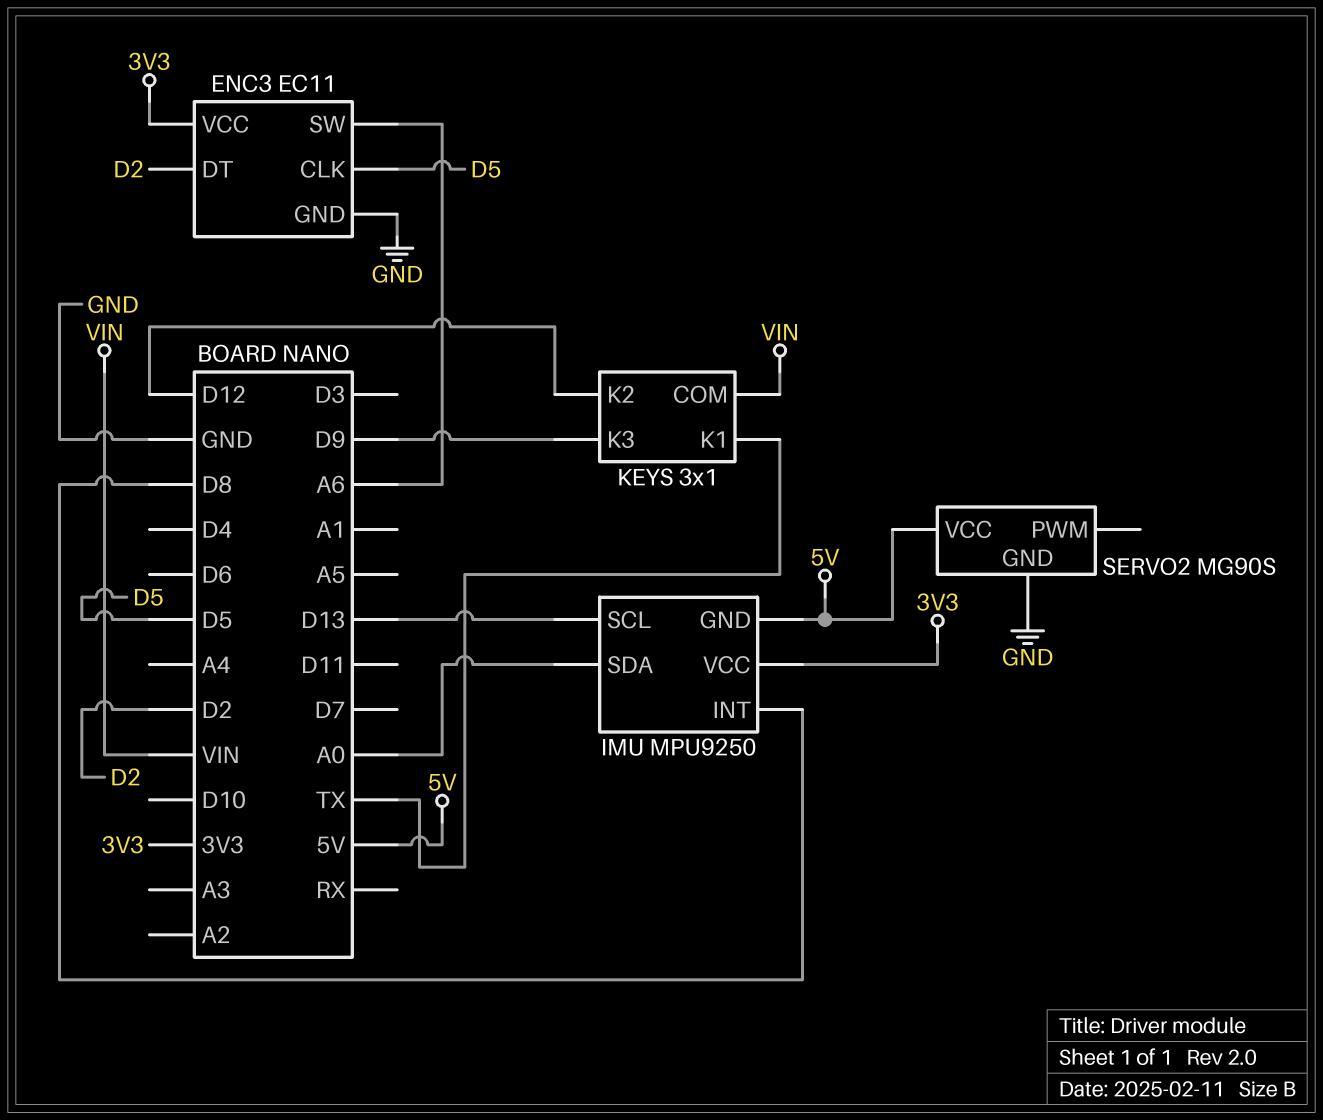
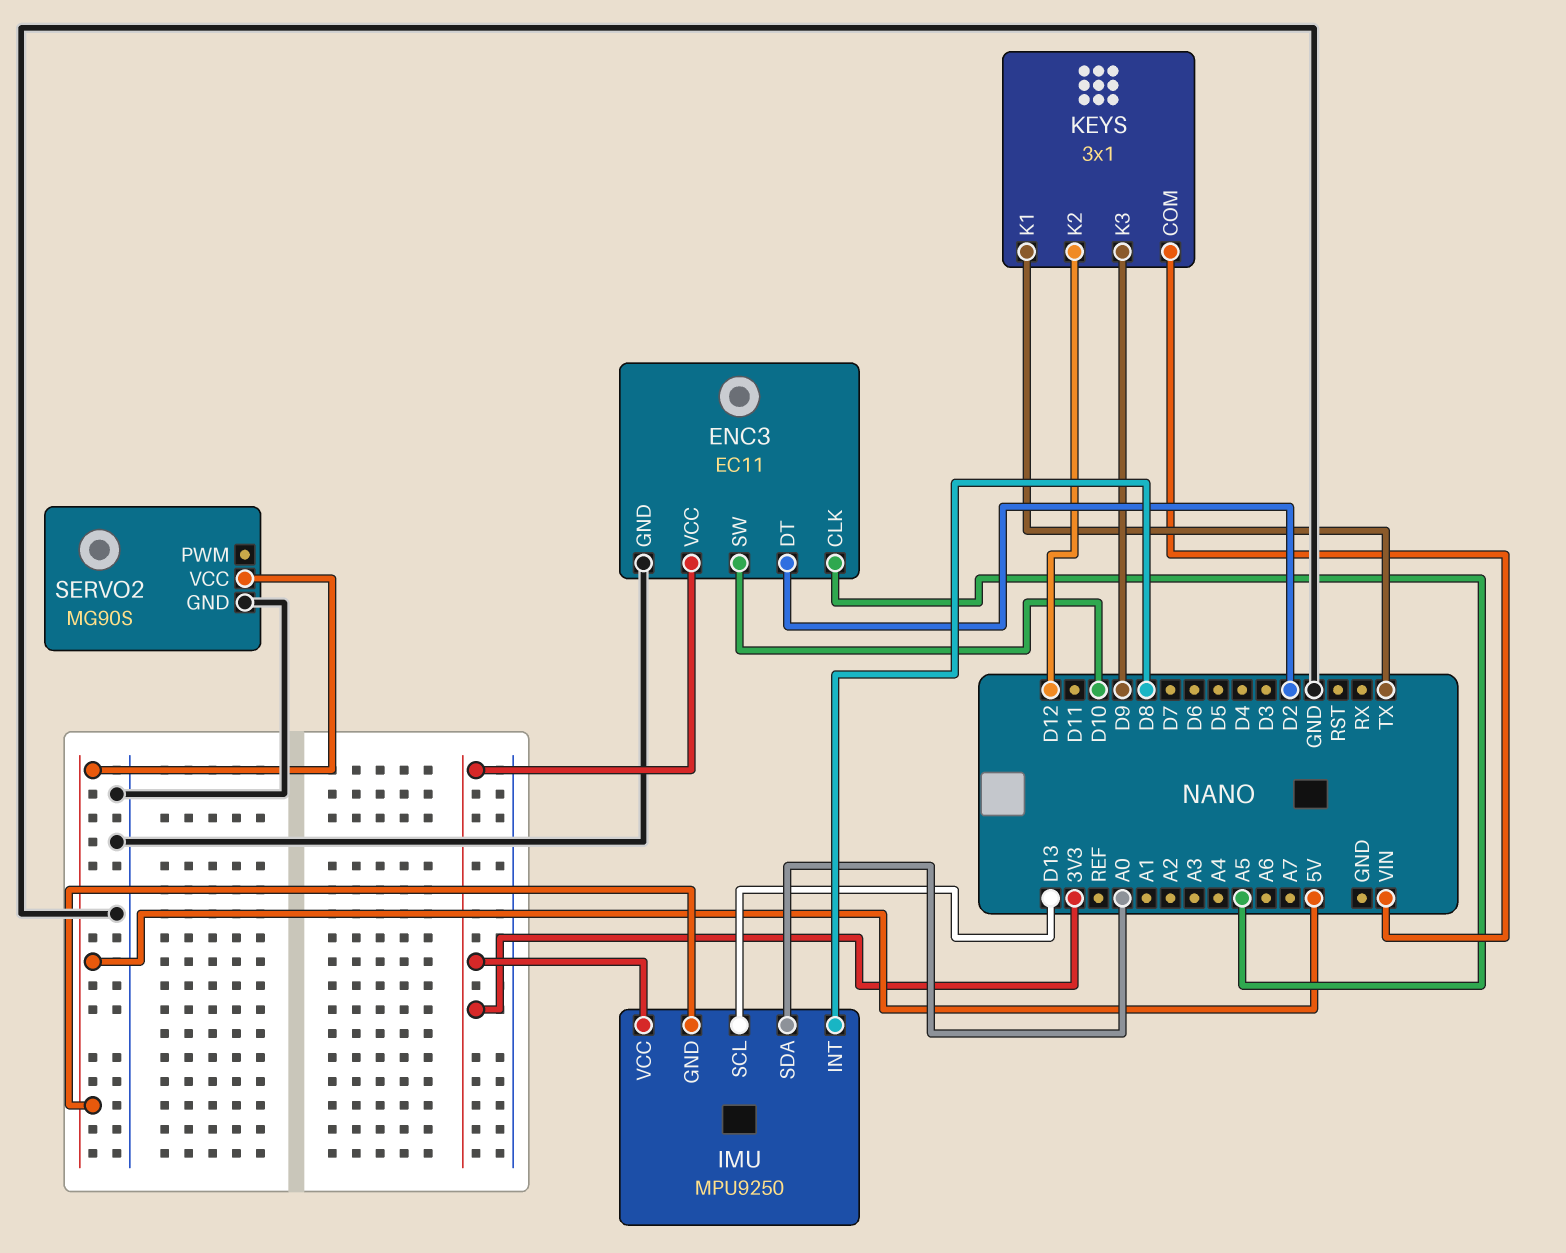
ENC3 pin CLK: D5 -> A5
ENC3 pin SW: A6 -> D10

